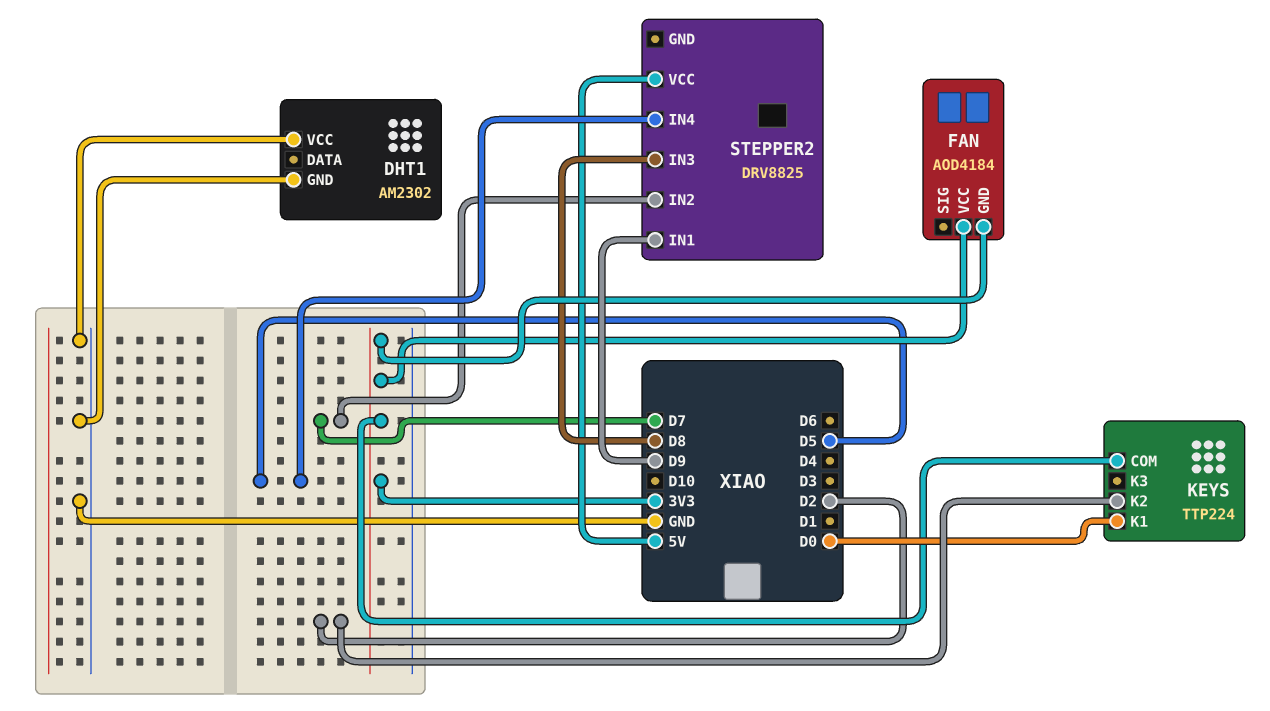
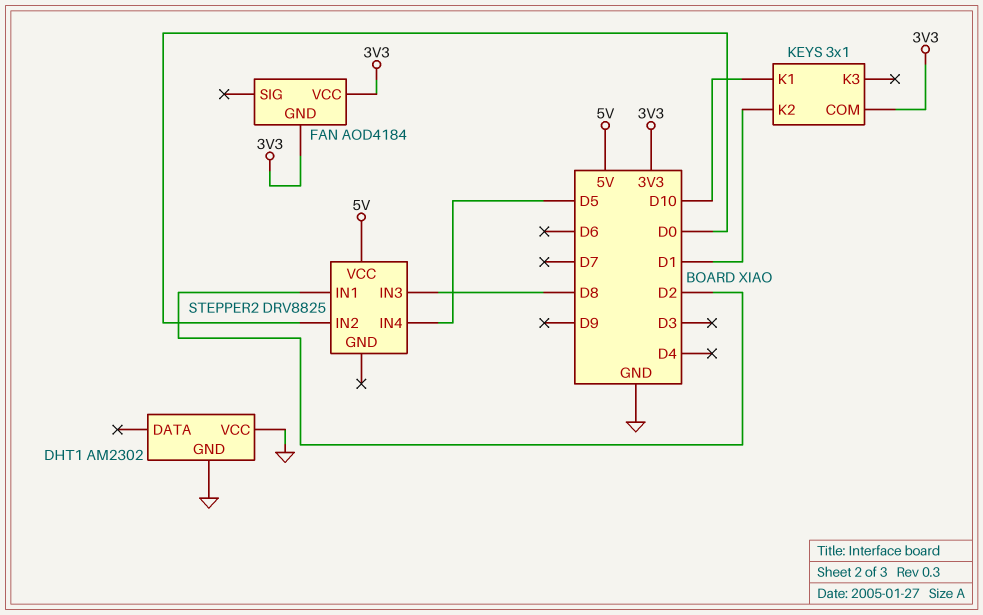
KEYS: TTP224 -> 3x1
KEYS pin K1: D0 -> D10
KEYS pin K2: D2 -> D1
STEPPER2 pin IN1: D9 -> D2
STEPPER2 pin IN2: D7 -> D0

